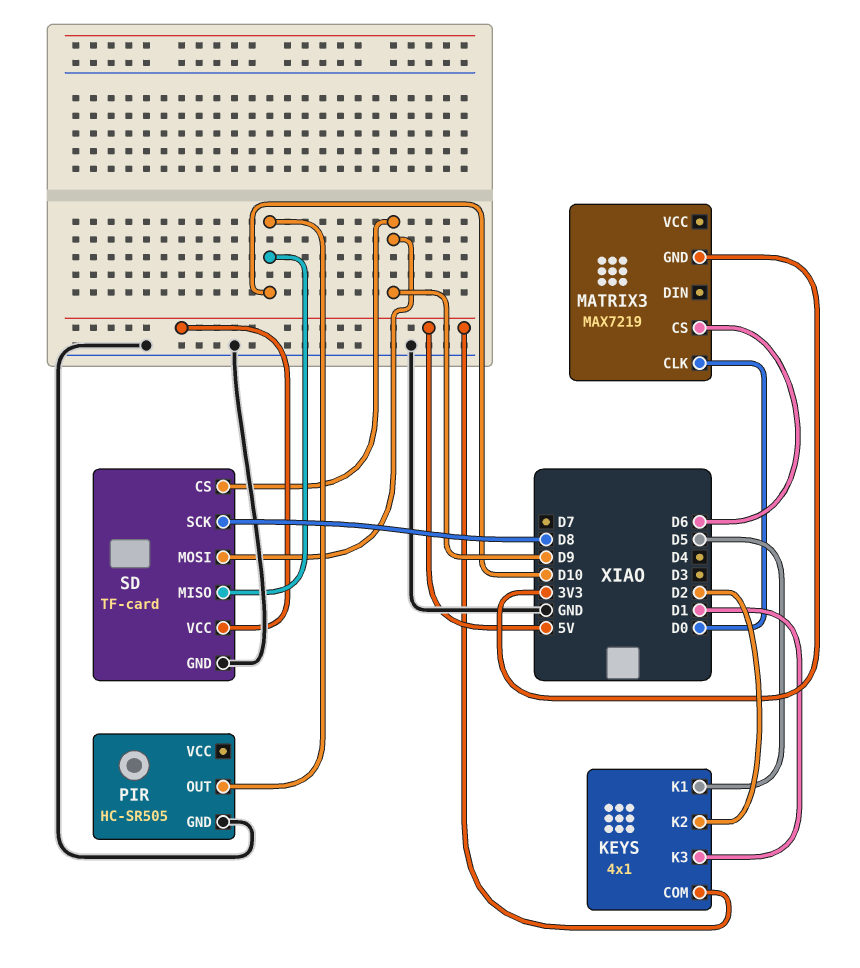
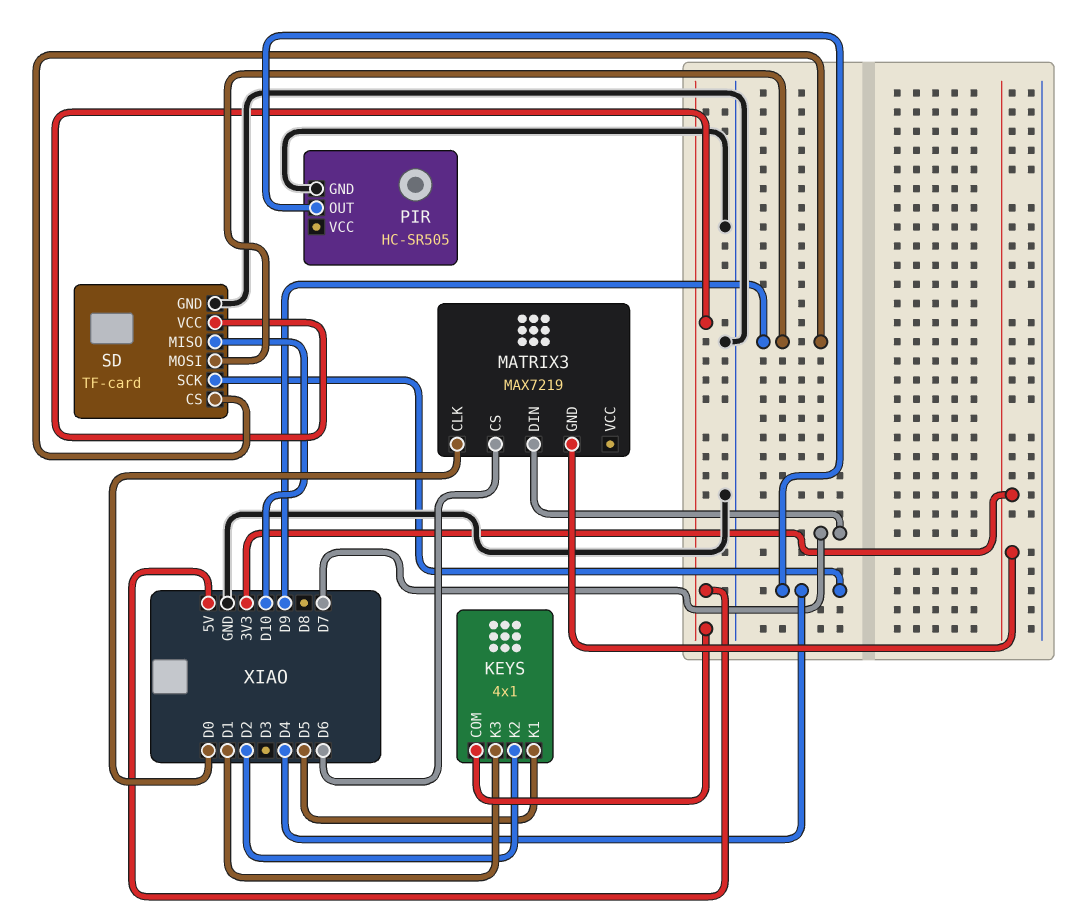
MATRIX3 pin DIN: none -> D7
PIR pin OUT: D10 -> D4
SD pin SCK: D8 -> D4

